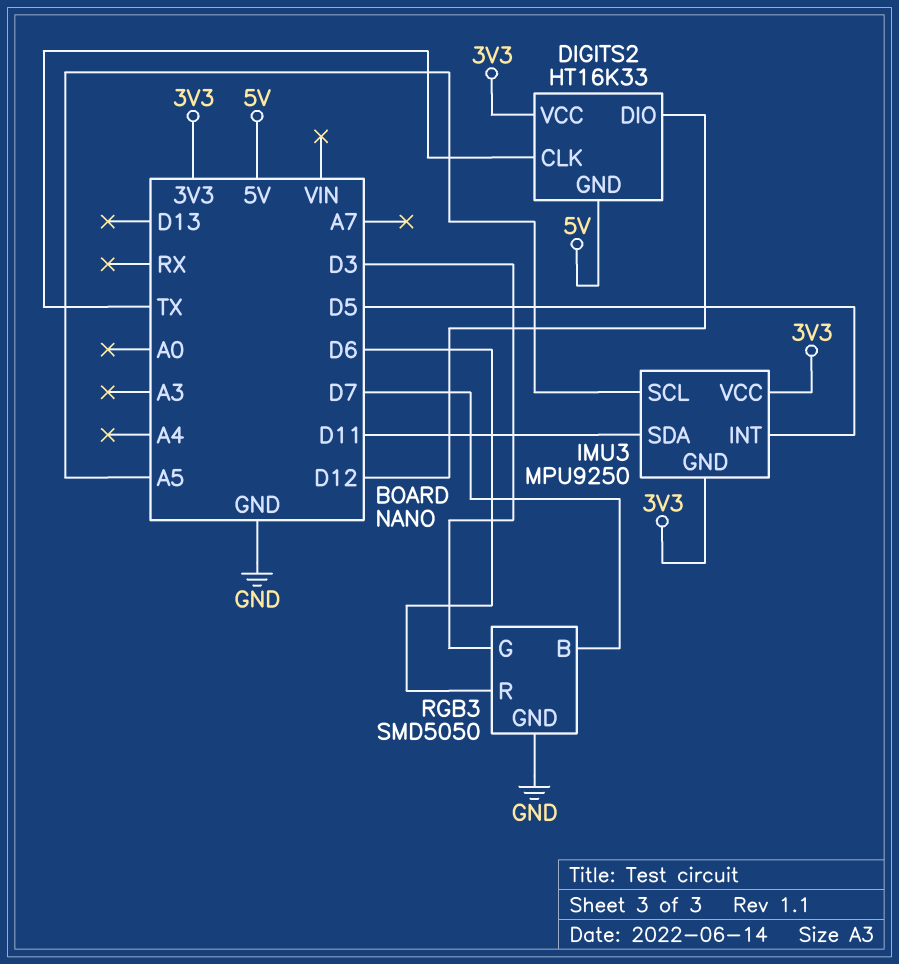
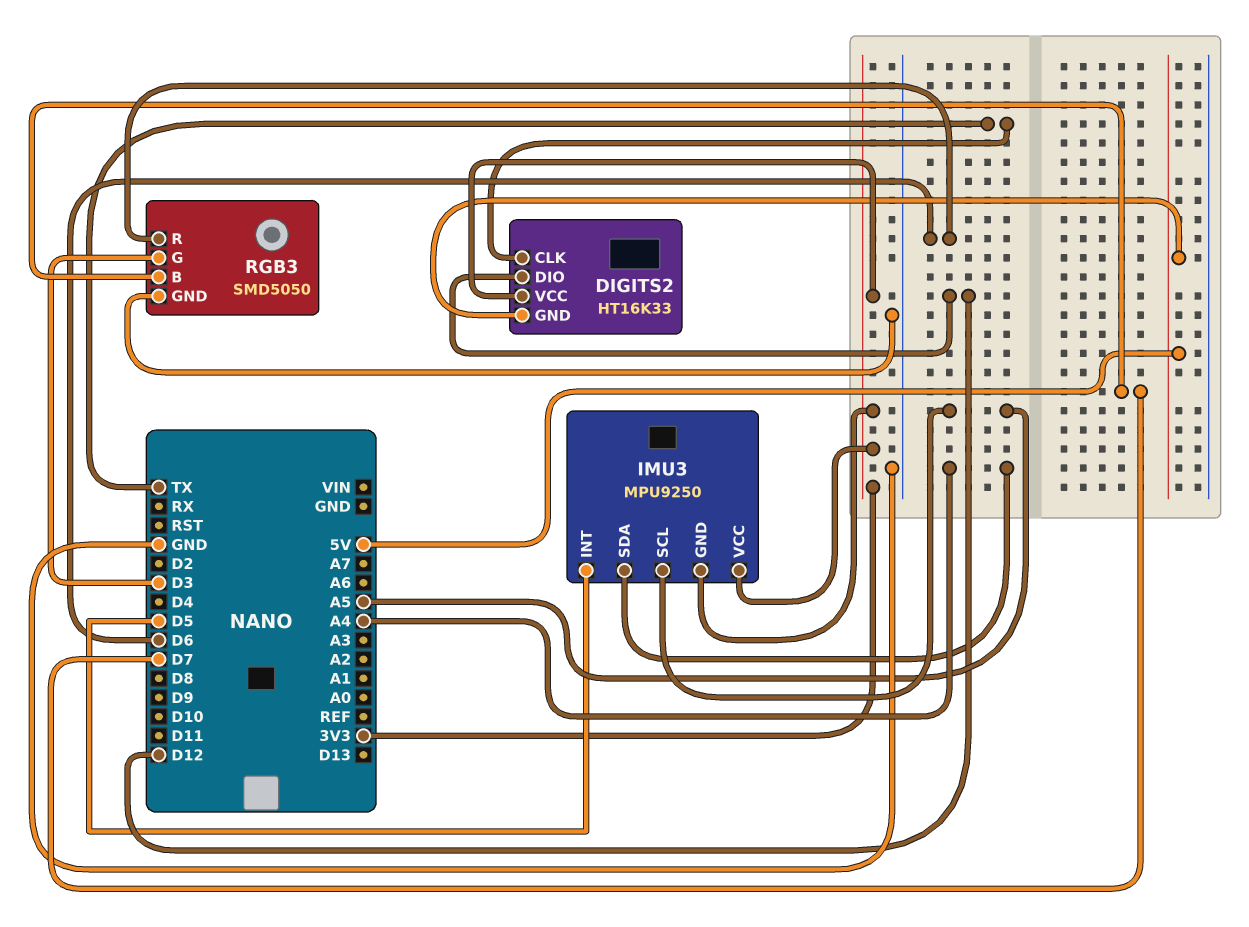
IMU3 pin SDA: D11 -> A4

